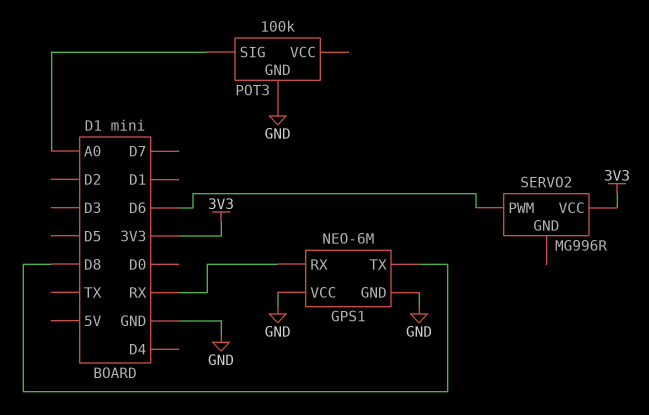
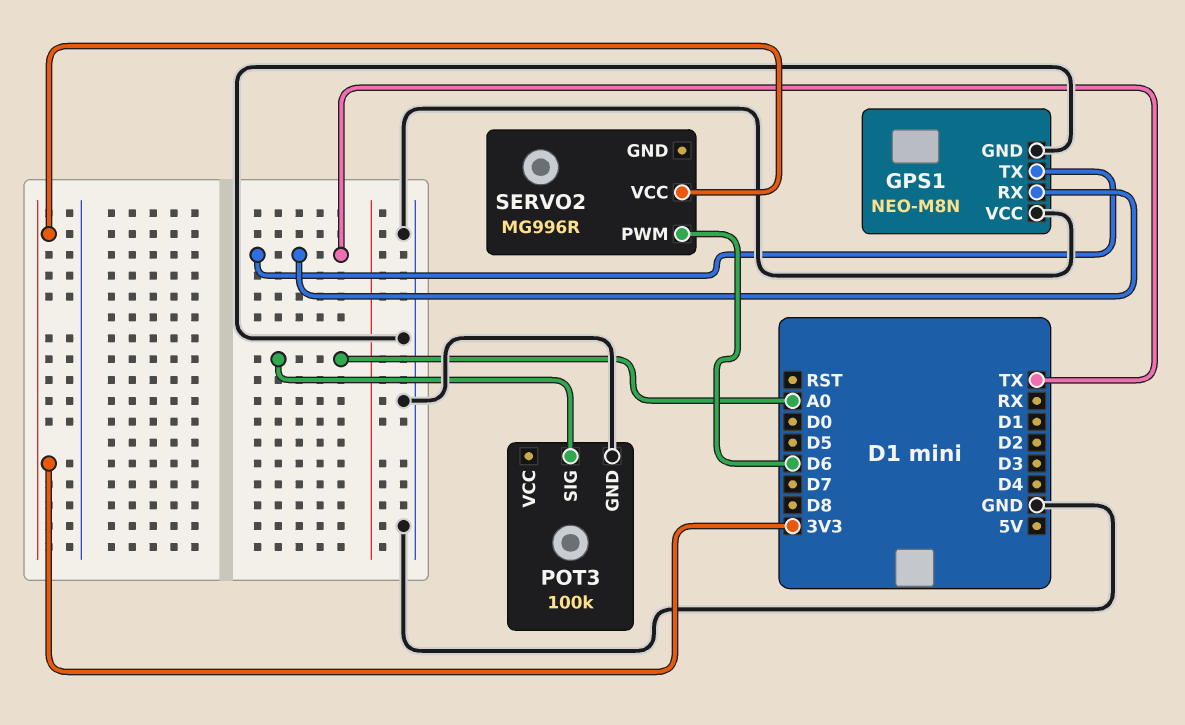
GPS1: NEO-6M -> NEO-M8N
GPS1 pin RX: RX -> TX
GPS1 pin TX: D8 -> TX

